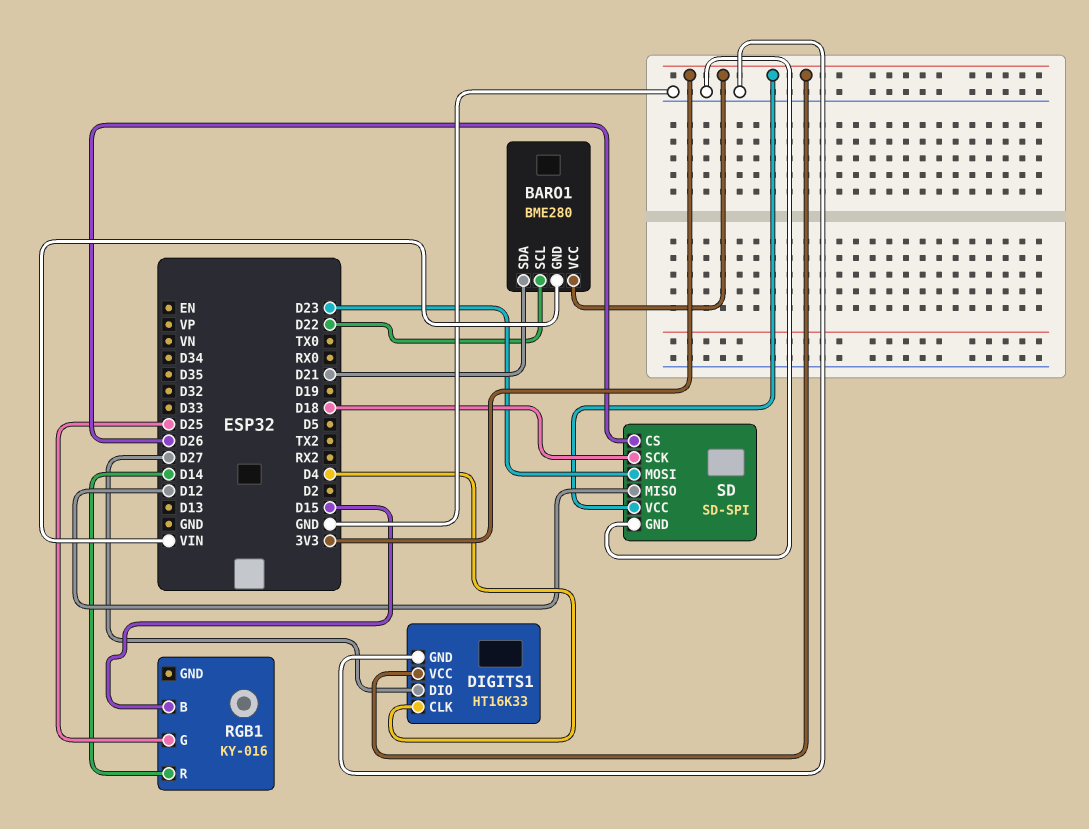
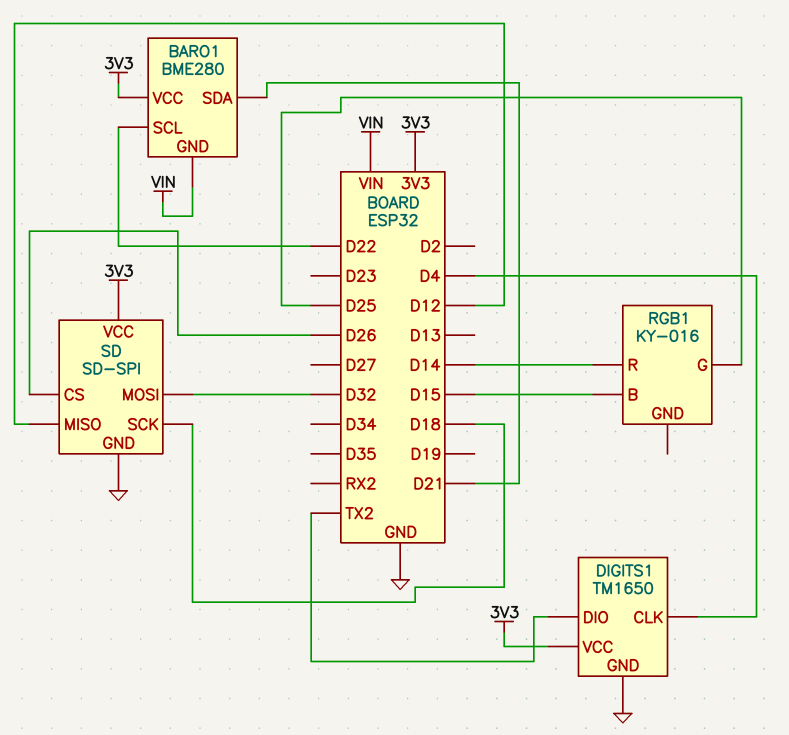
DIGITS1: HT16K33 -> TM1650
DIGITS1 pin DIO: D27 -> TX2
SD pin MOSI: D23 -> D32

